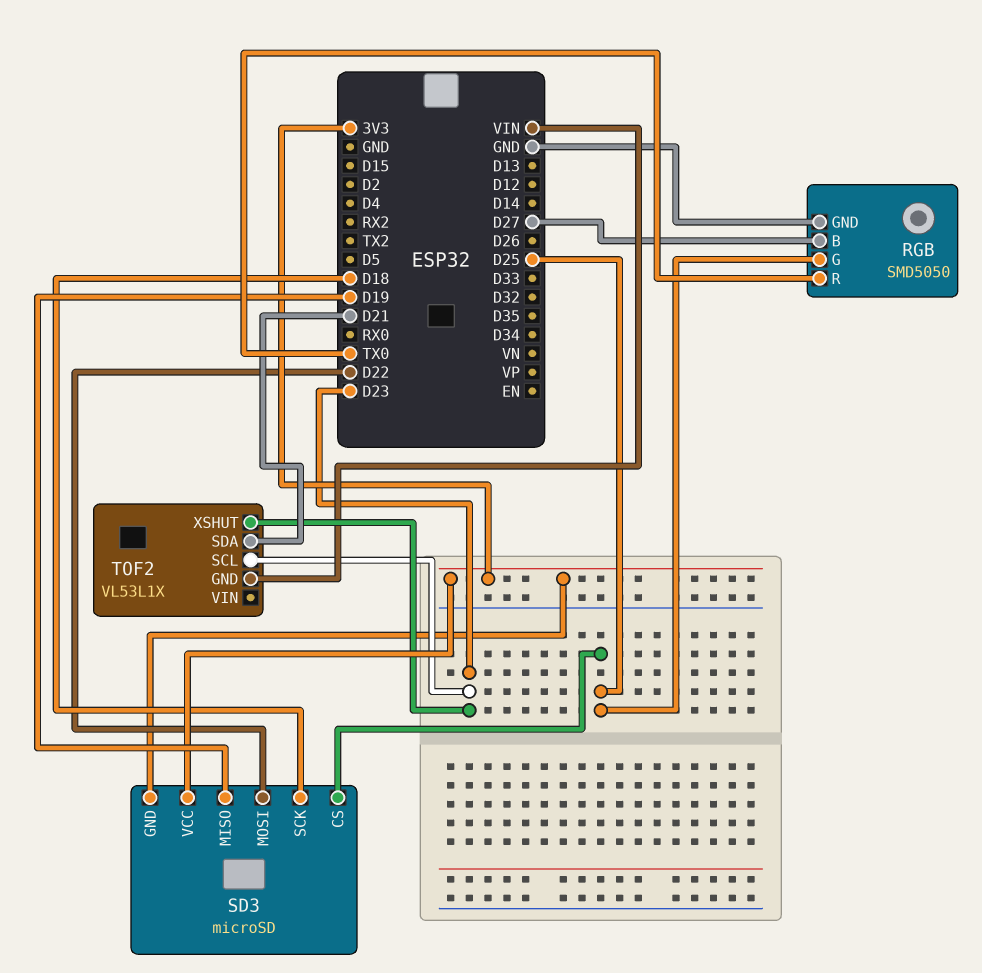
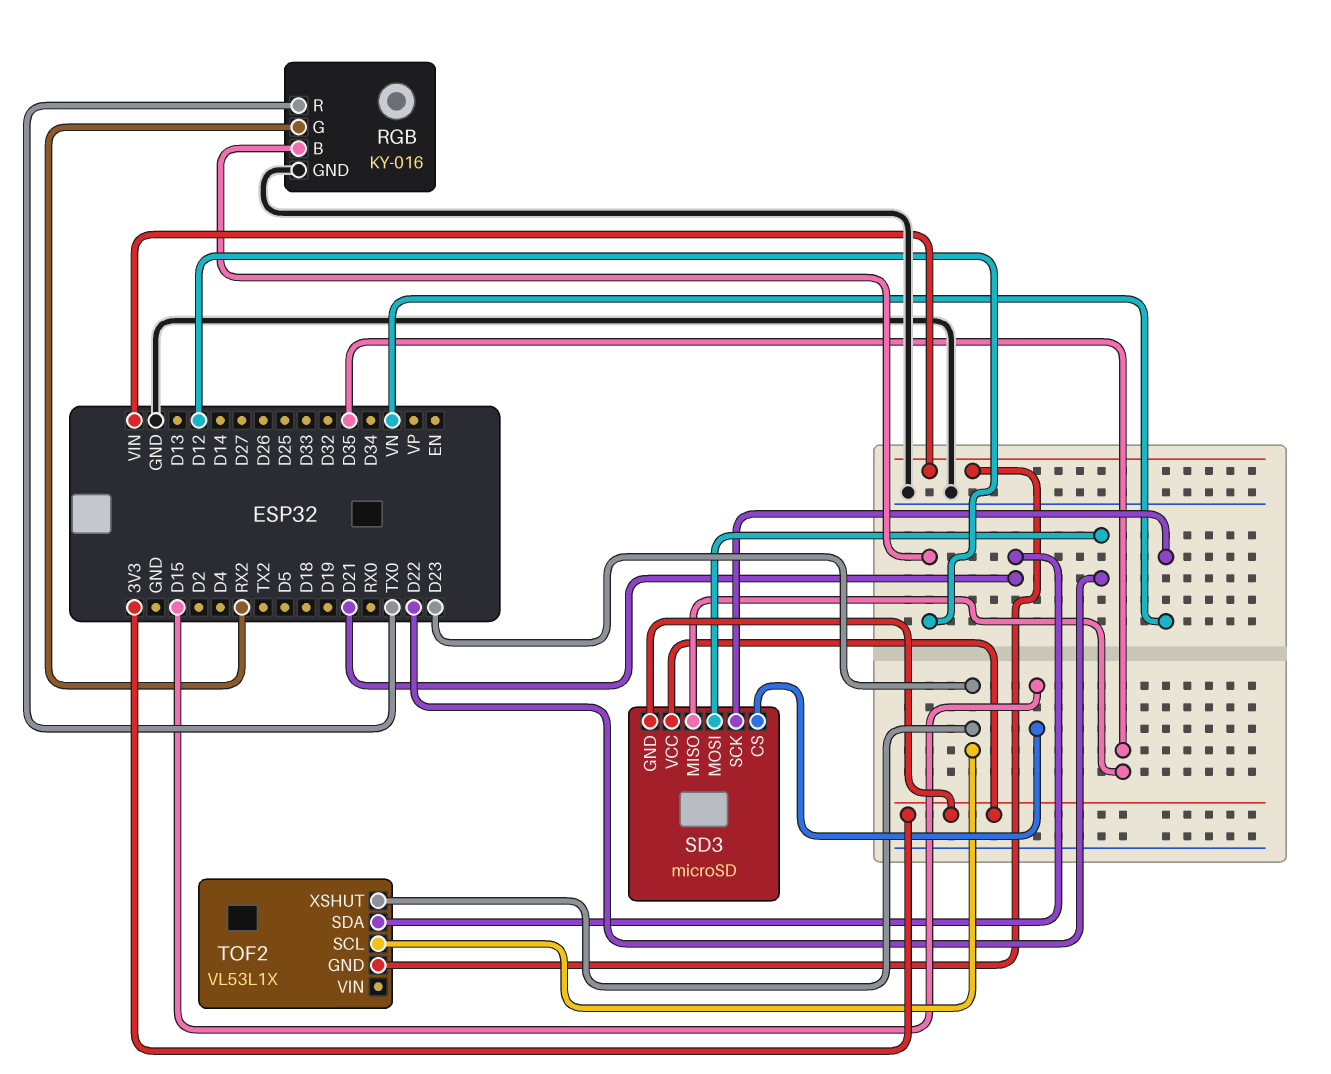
RGB: SMD5050 -> KY-016
RGB pin B: D27 -> D12
RGB pin G: D25 -> RX2
SD3 pin CS: D25 -> D15
SD3 pin MISO: D19 -> D35
SD3 pin SCK: D18 -> VN

